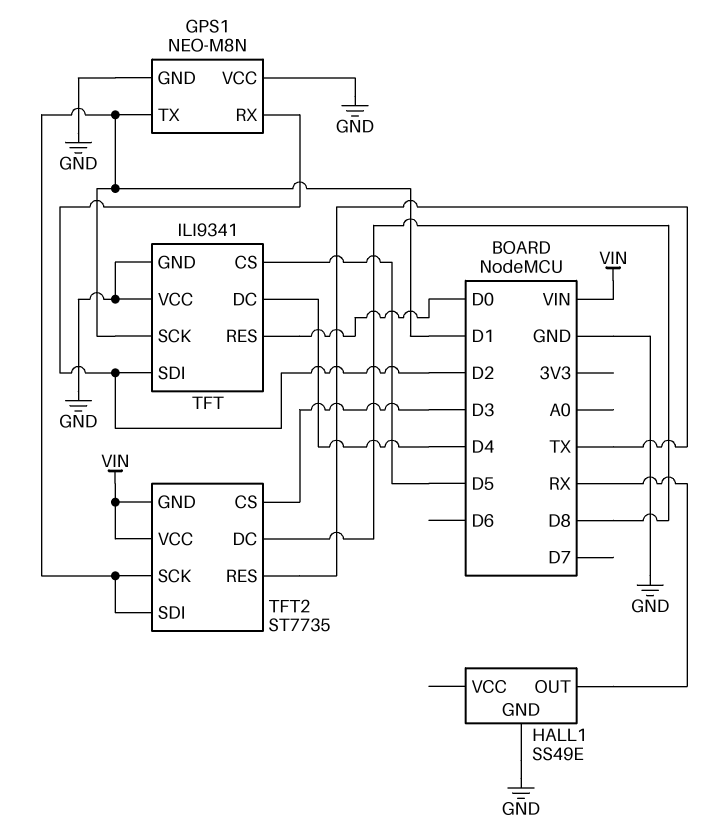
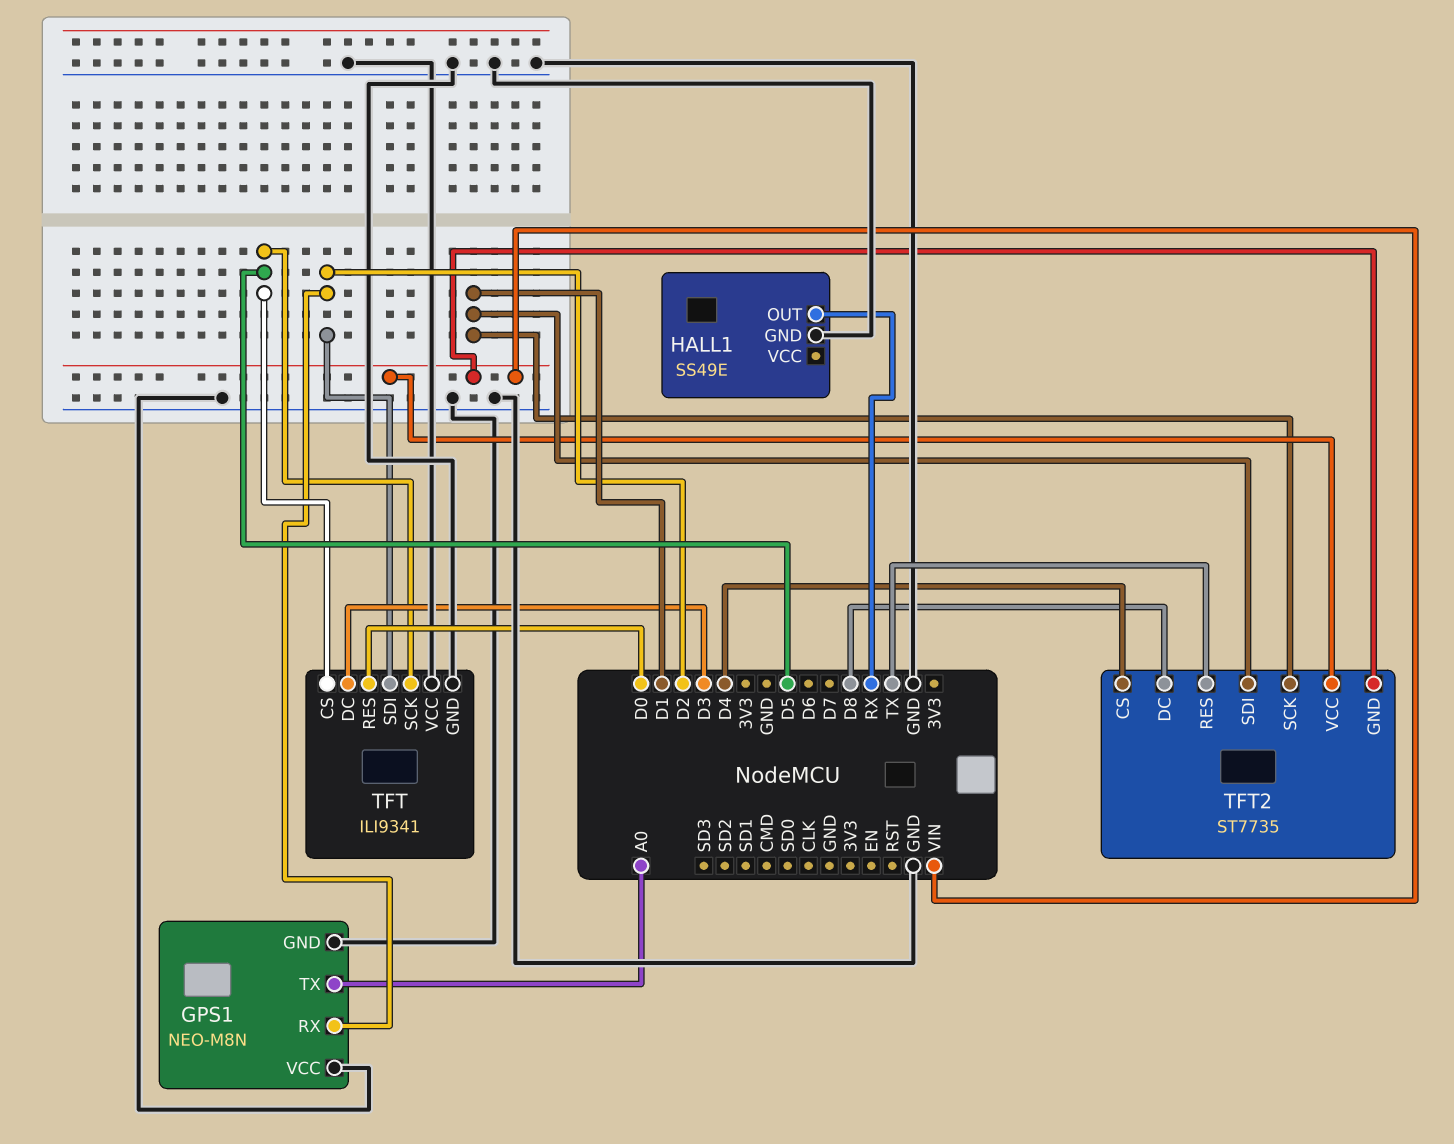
GPS1 pin TX: D1 -> A0
TFT pin DC: D4 -> D3
TFT pin SCK: D1 -> D5
TFT2 pin CS: D3 -> D4

